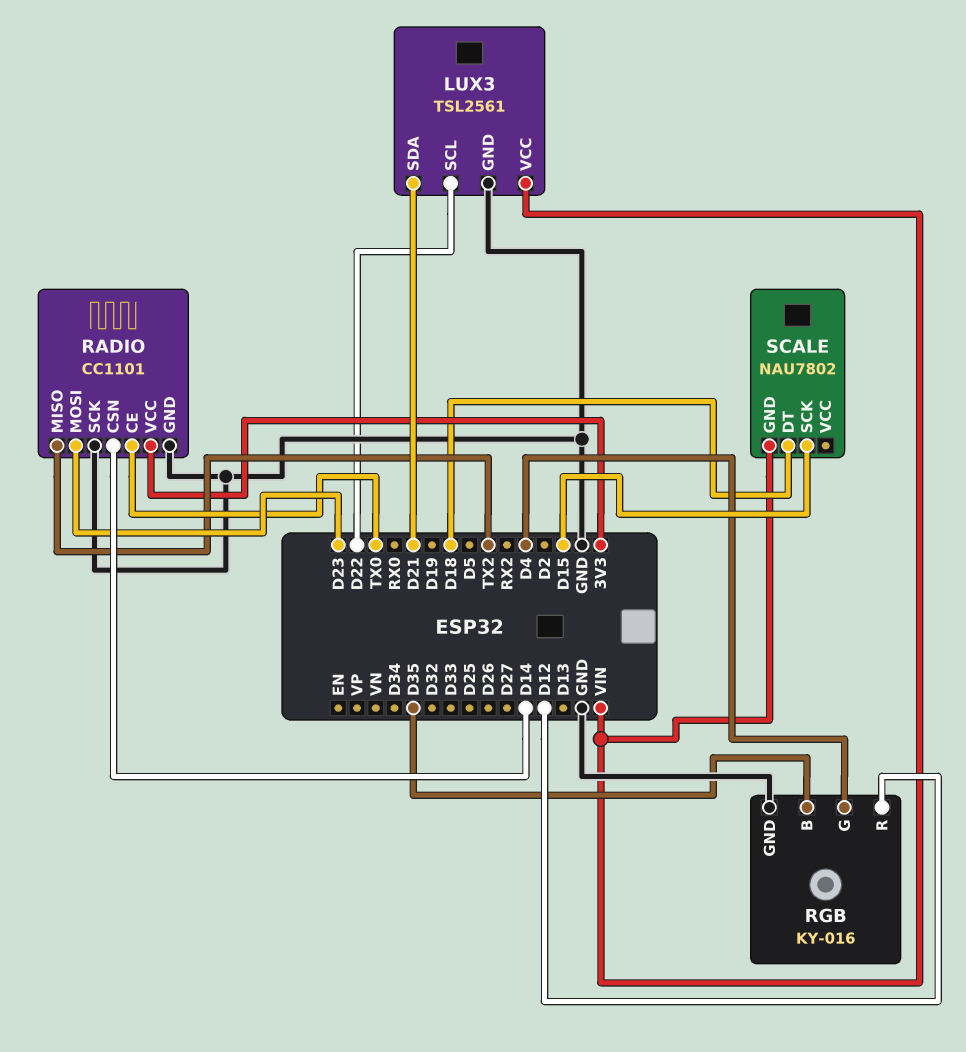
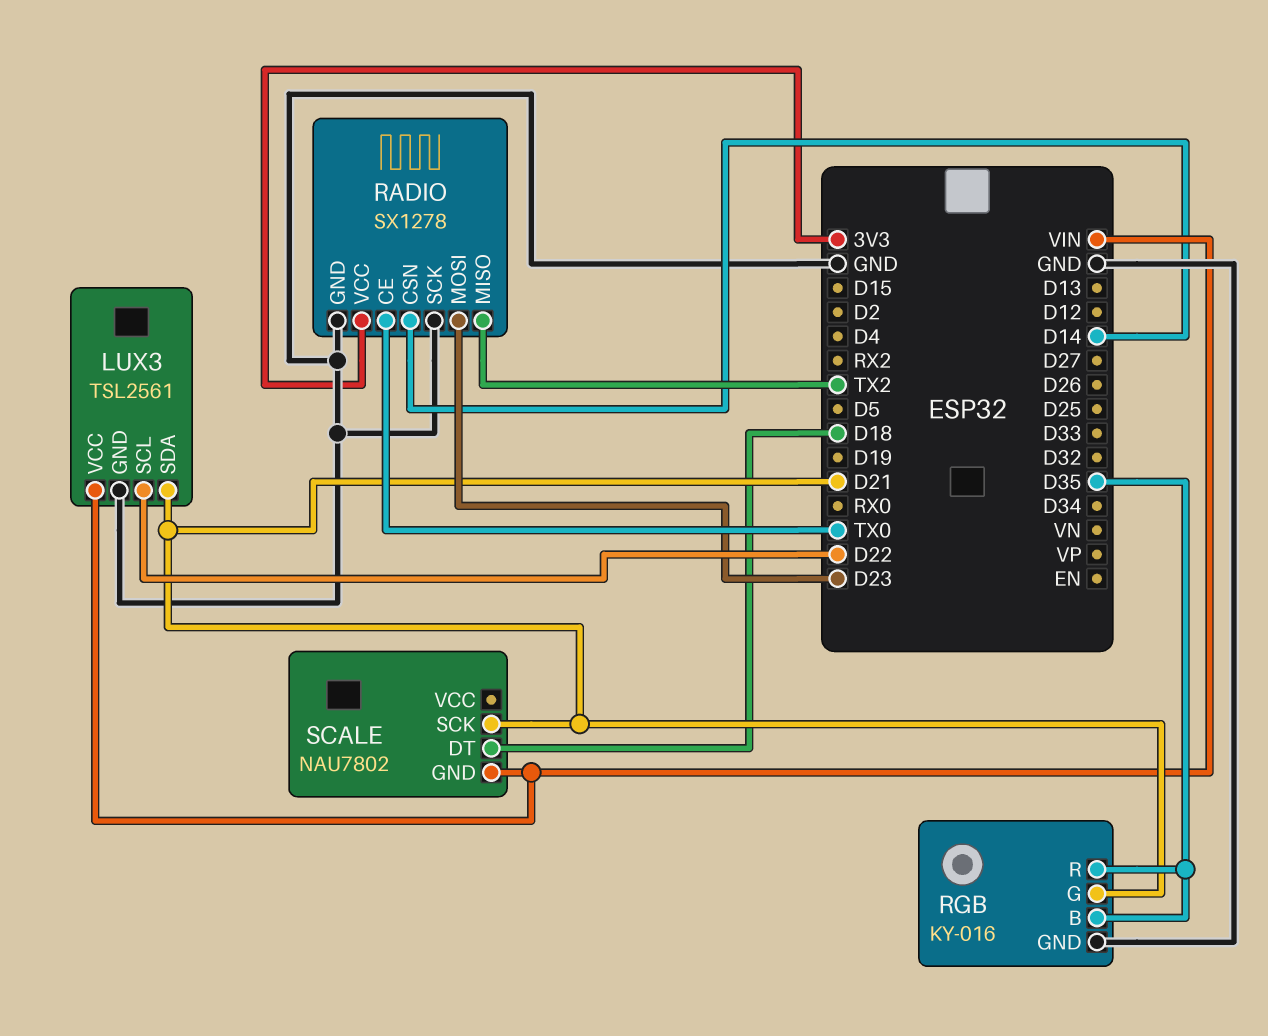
RADIO: CC1101 -> SX1278
RGB pin G: D4 -> D21
RGB pin R: D12 -> D35
SCALE pin SCK: D15 -> D21

